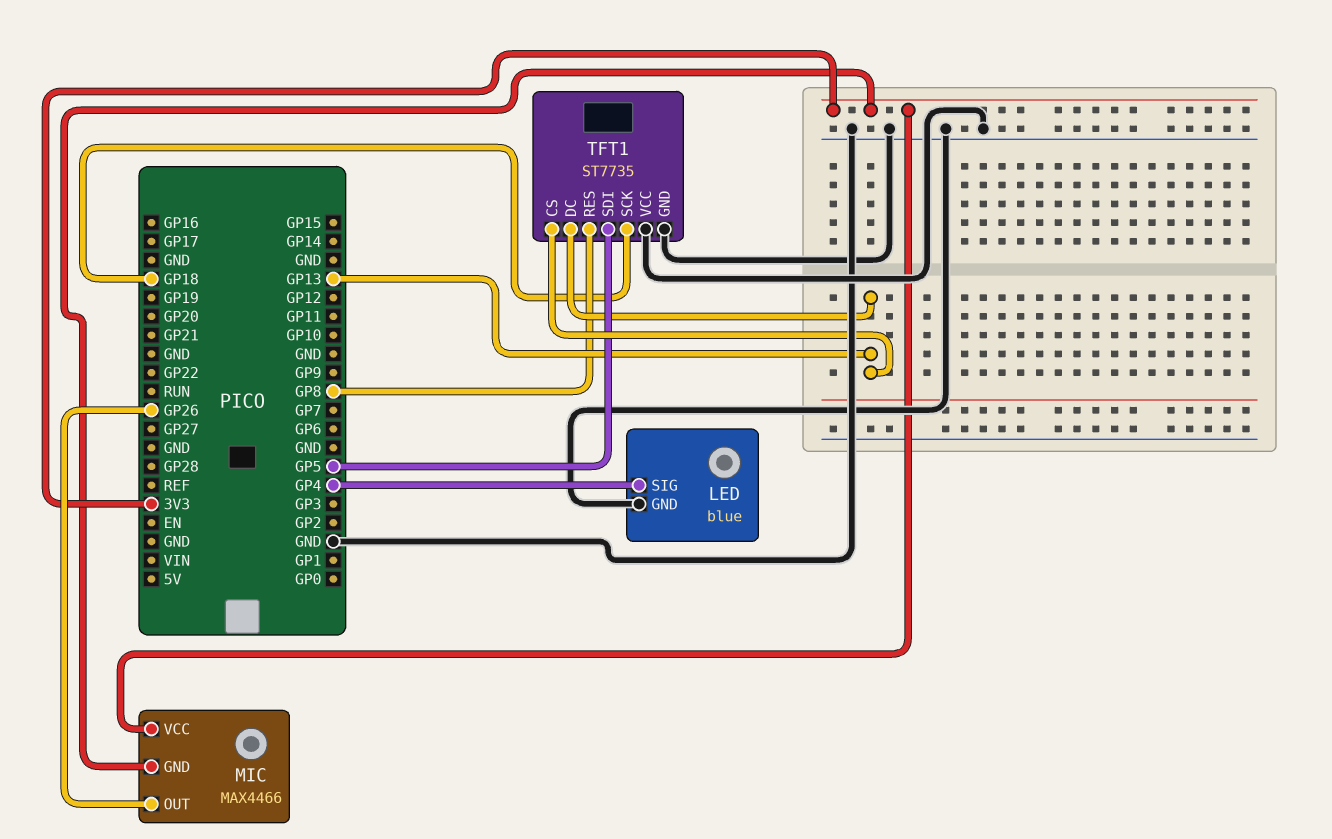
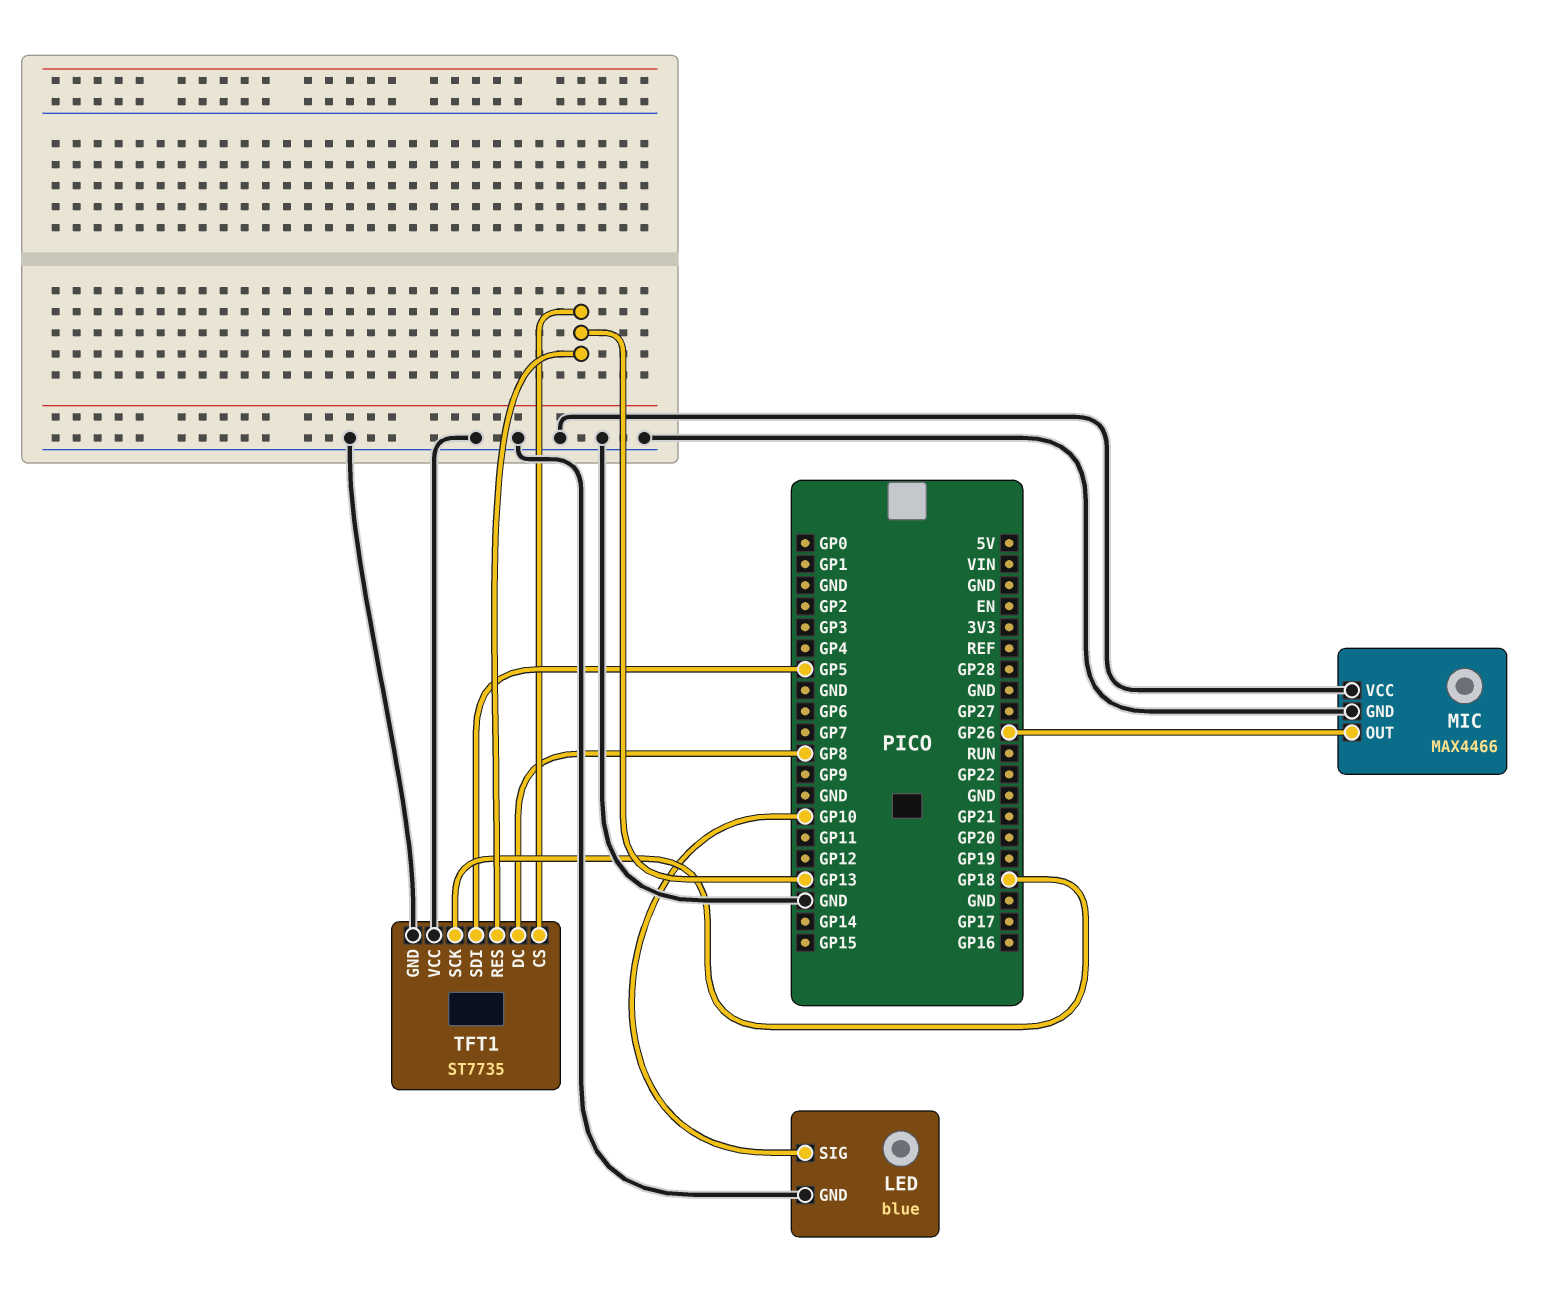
LED pin SIG: GP4 -> GP10
MIC pin GND: 3V3 -> GND
MIC pin VCC: 3V3 -> GND
TFT1 pin DC: GP13 -> GP8
TFT1 pin RES: GP8 -> GP13

